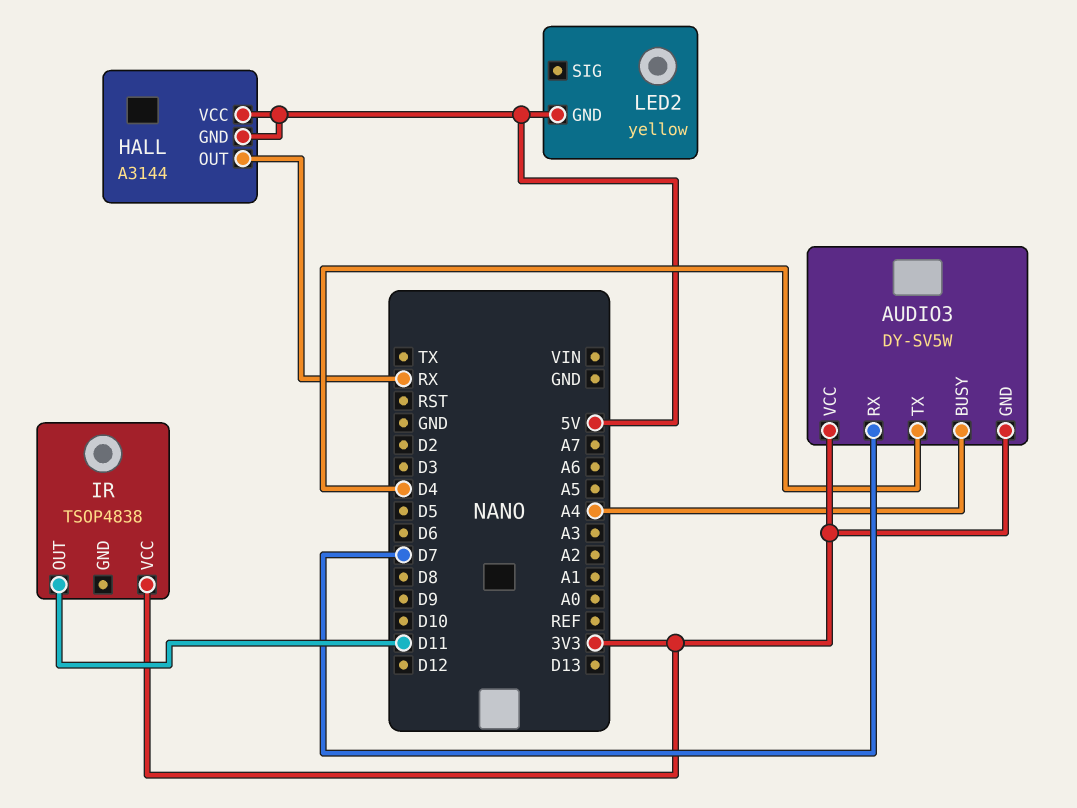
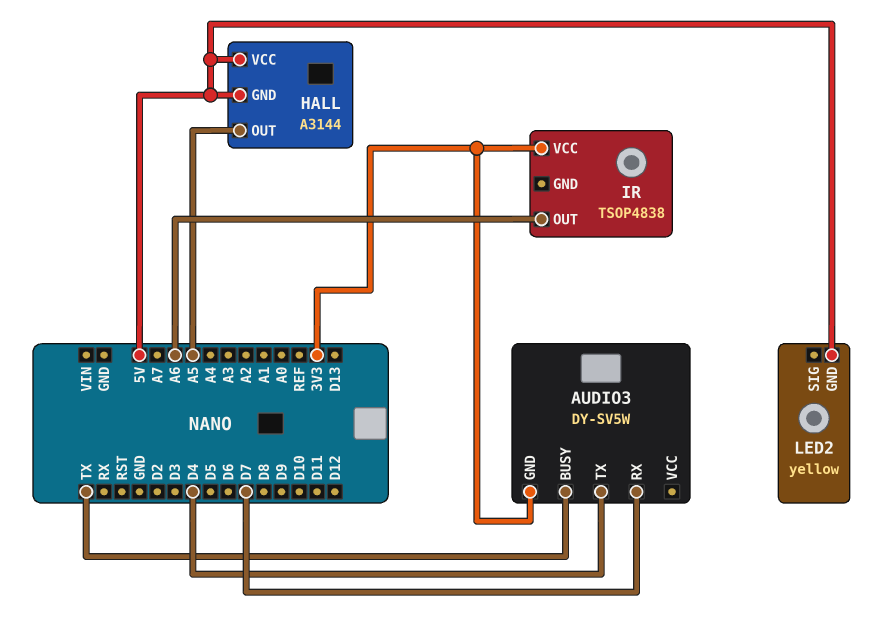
AUDIO3 pin BUSY: A4 -> TX
AUDIO3 pin VCC: 3V3 -> none
HALL pin OUT: RX -> A5
IR pin OUT: D11 -> A6

